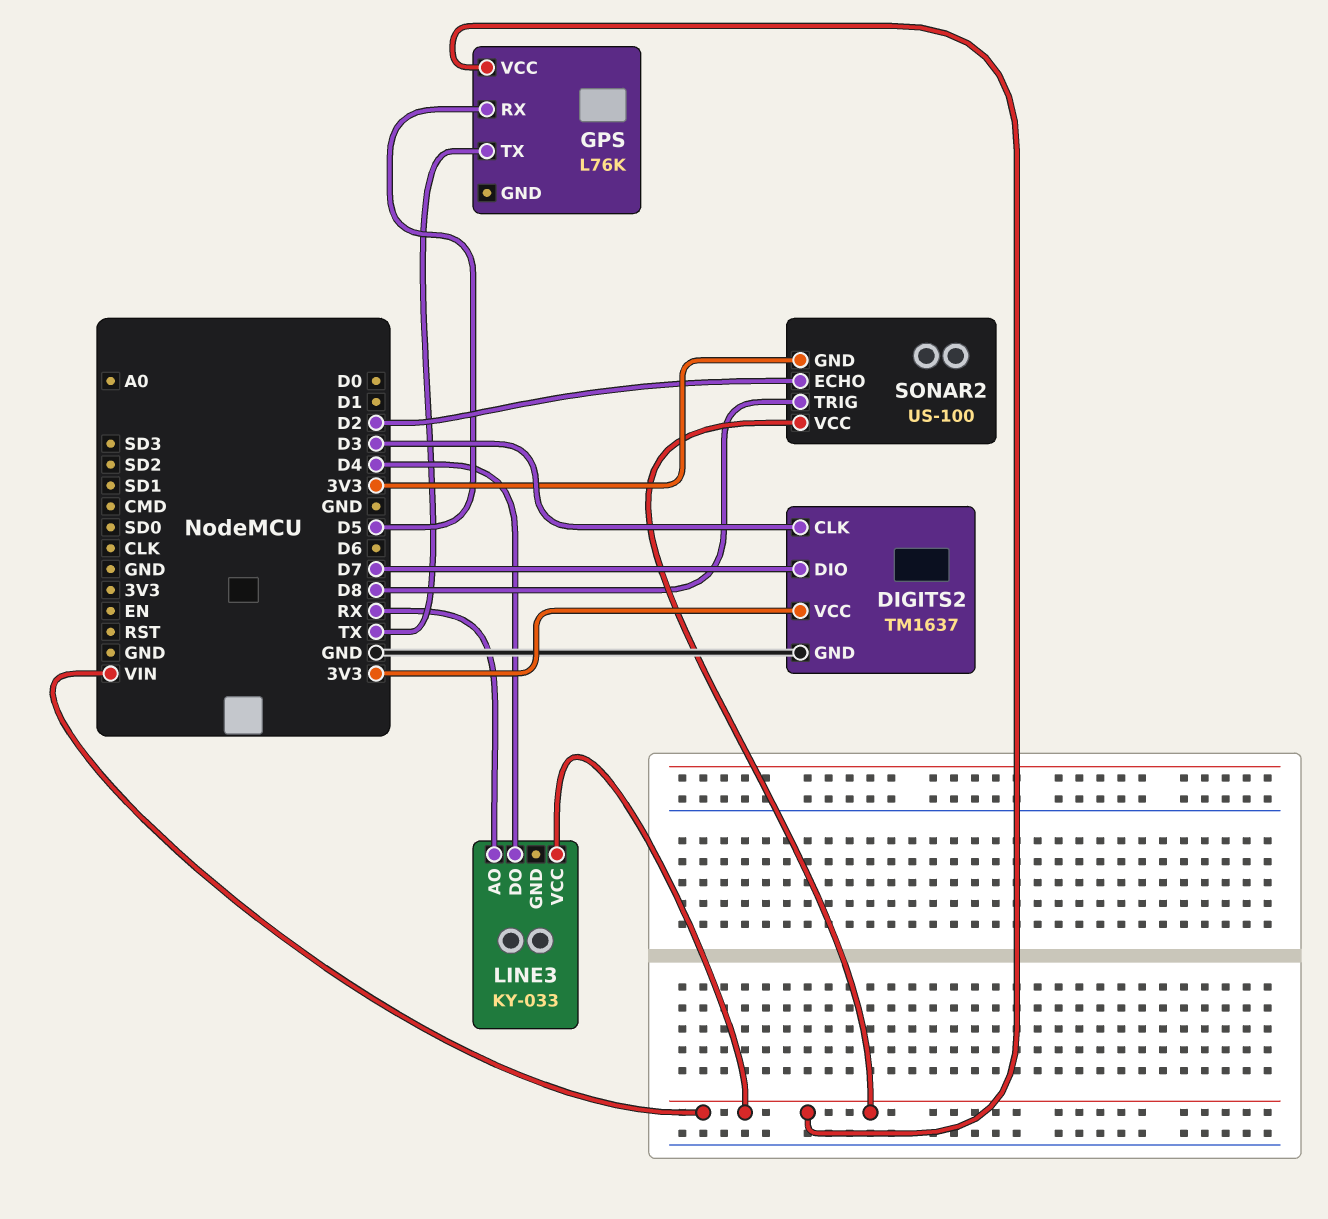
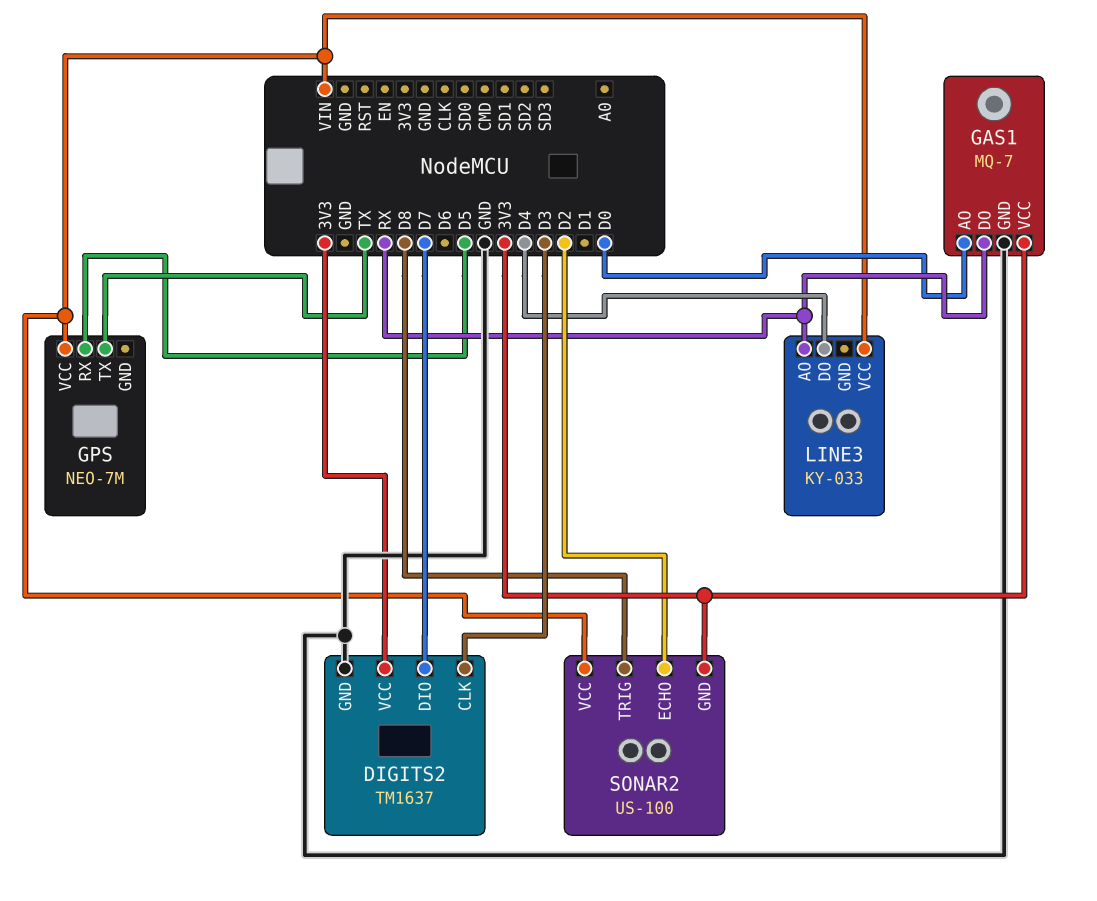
GAS1: none -> MQ-7
GAS1 pin AO: none -> D0
GAS1 pin DO: none -> RX
GAS1 pin GND: none -> GND
GAS1 pin VCC: none -> 3V3
GPS: L76K -> NEO-7M

